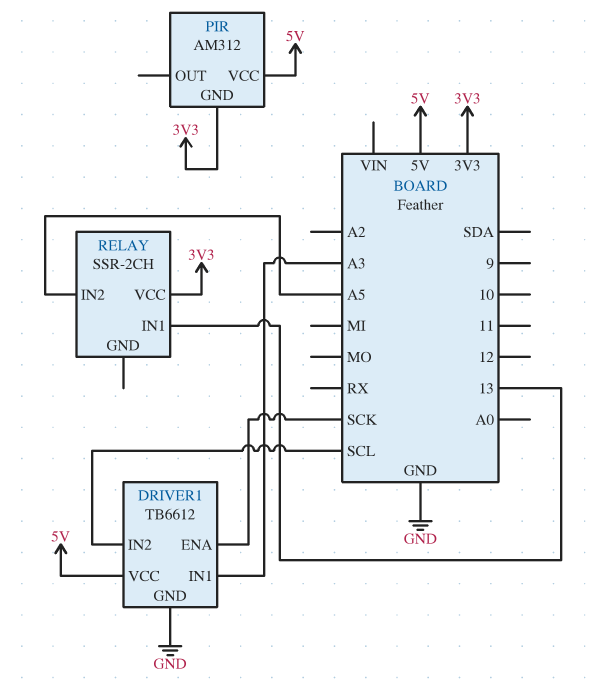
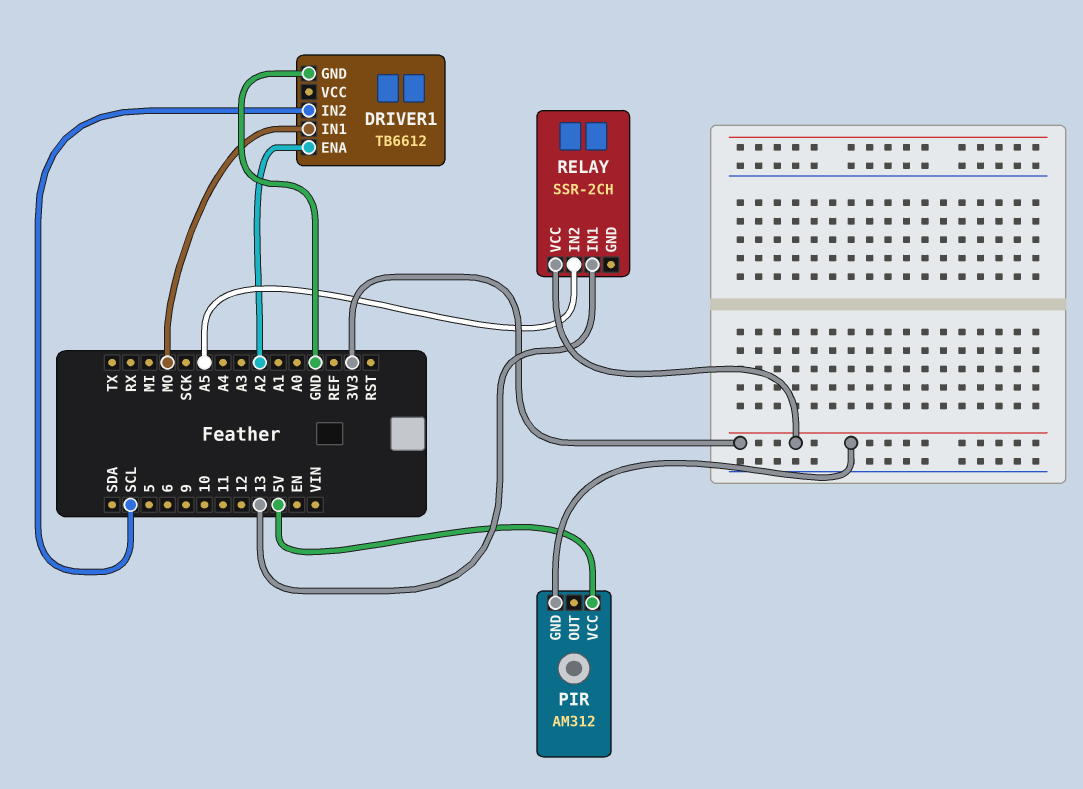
DRIVER1 pin ENA: SCK -> A2
DRIVER1 pin IN1: A3 -> MO
DRIVER1 pin VCC: 5V -> none

